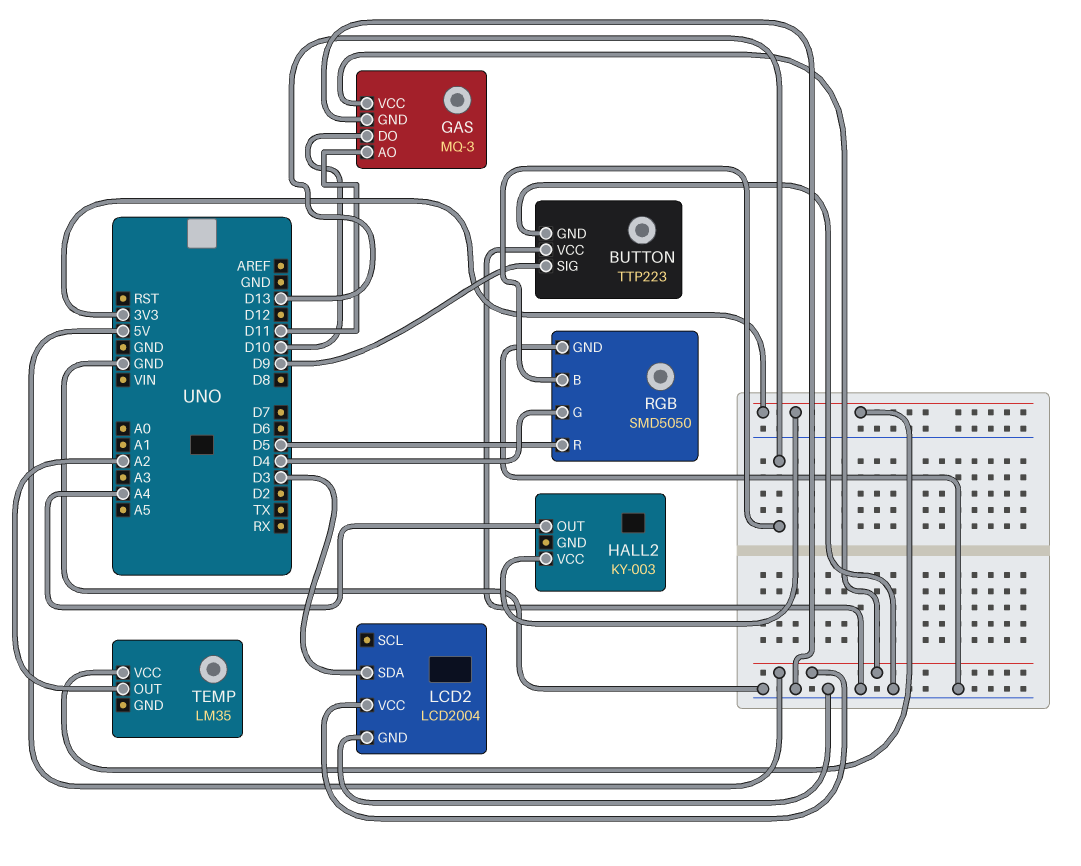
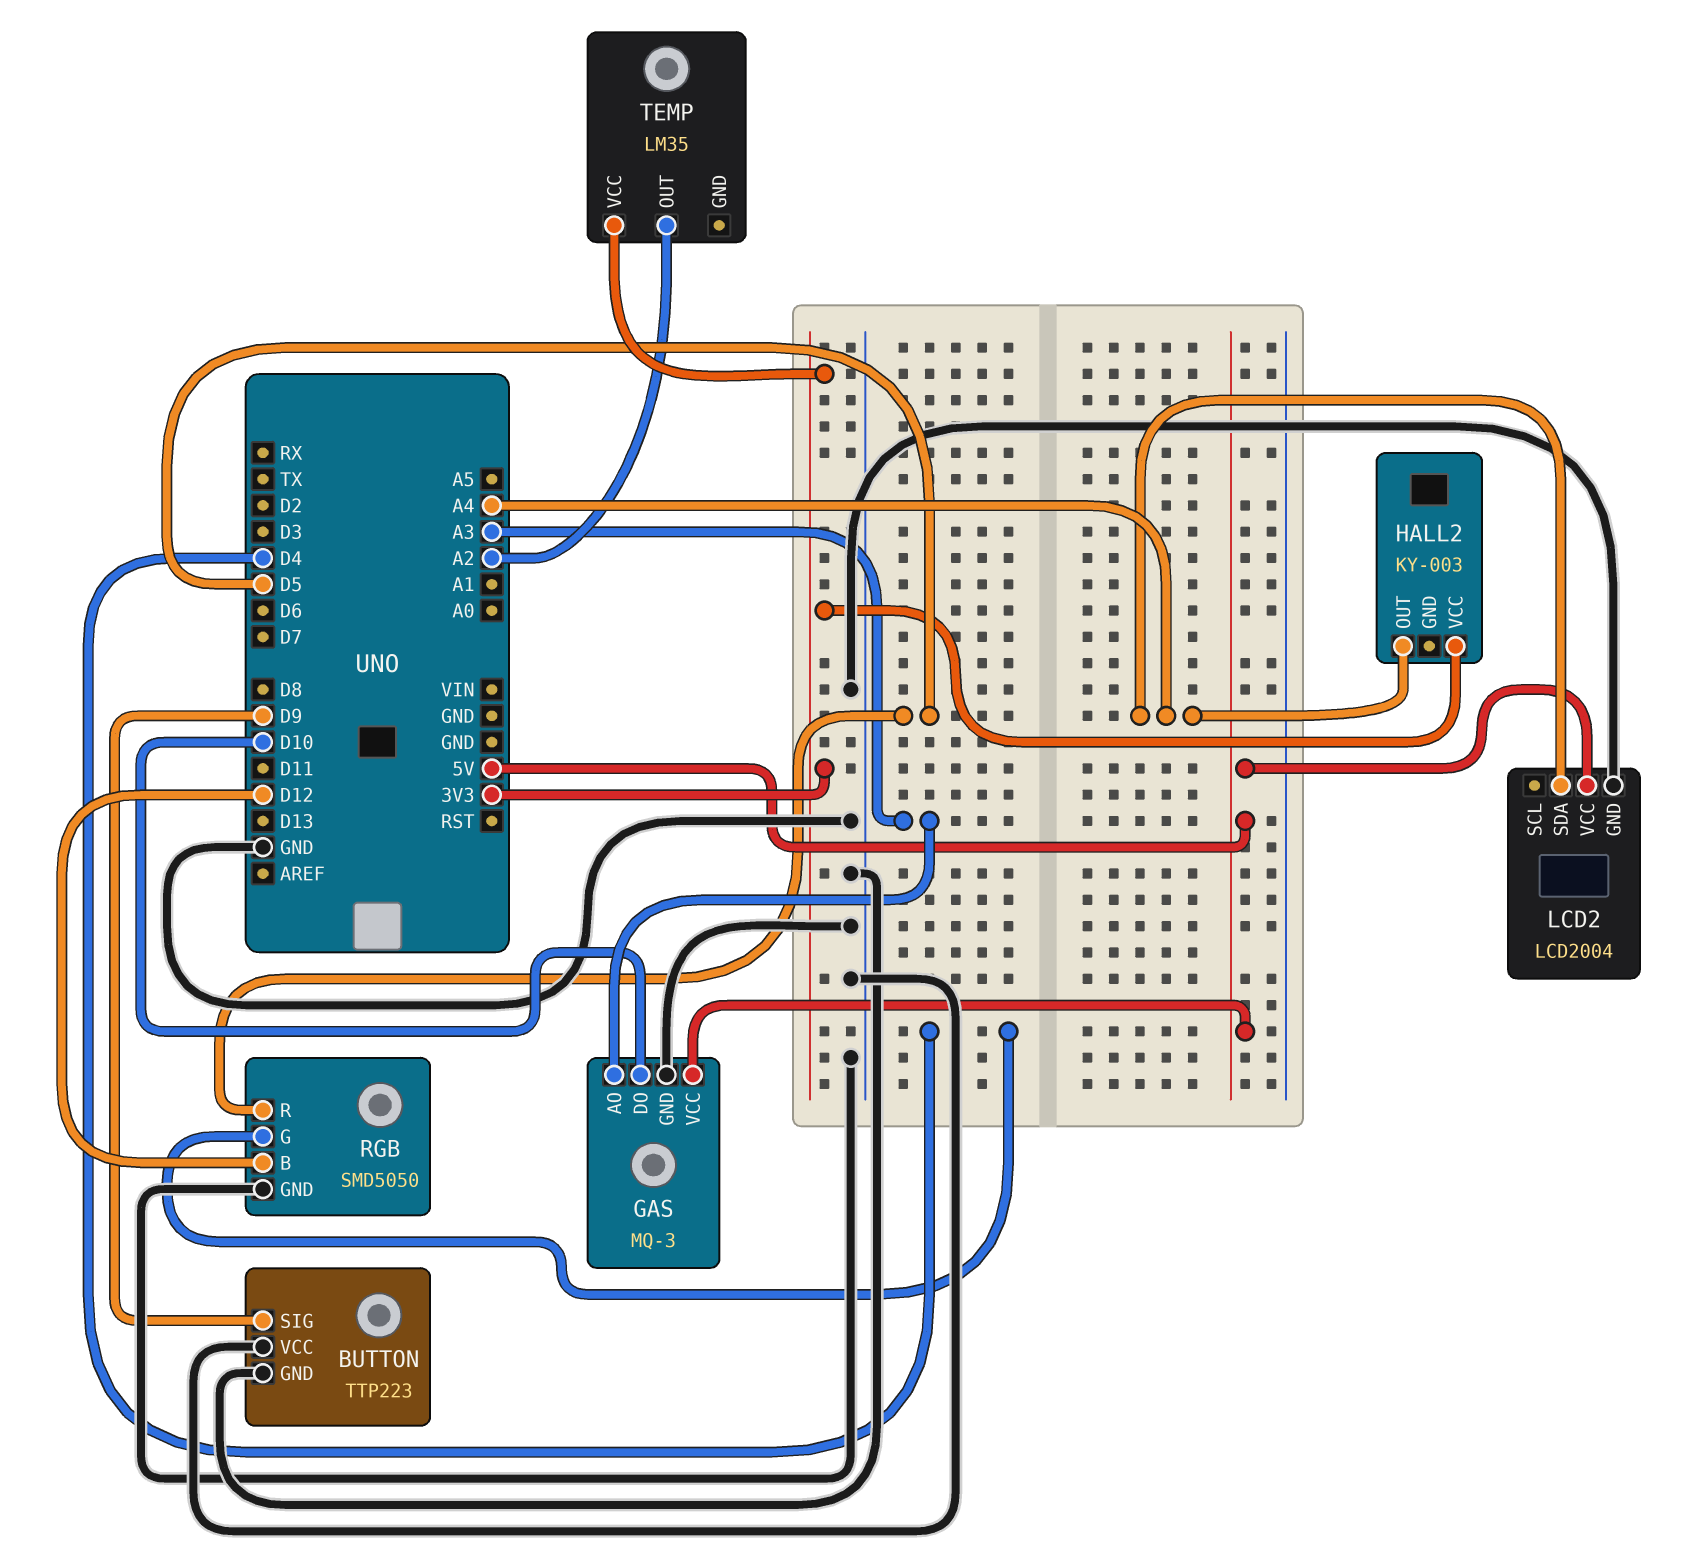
GAS pin AO: D11 -> A3
LCD2 pin SDA: D3 -> A4
RGB pin B: D13 -> D12

